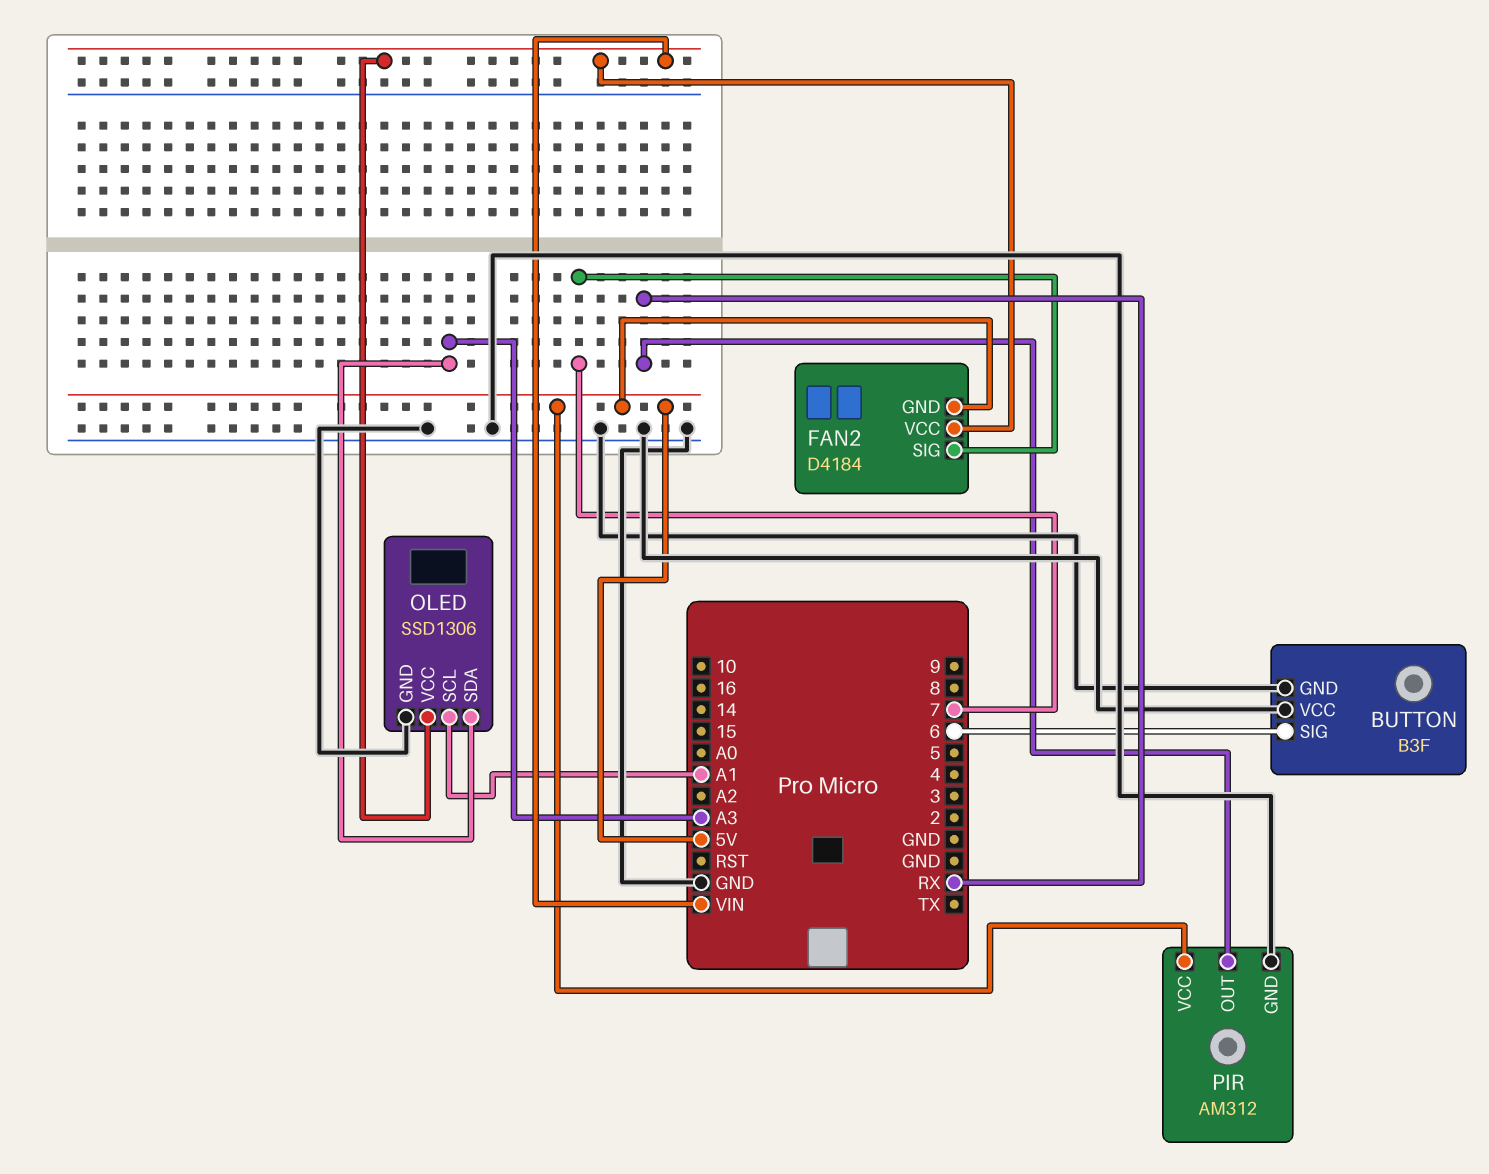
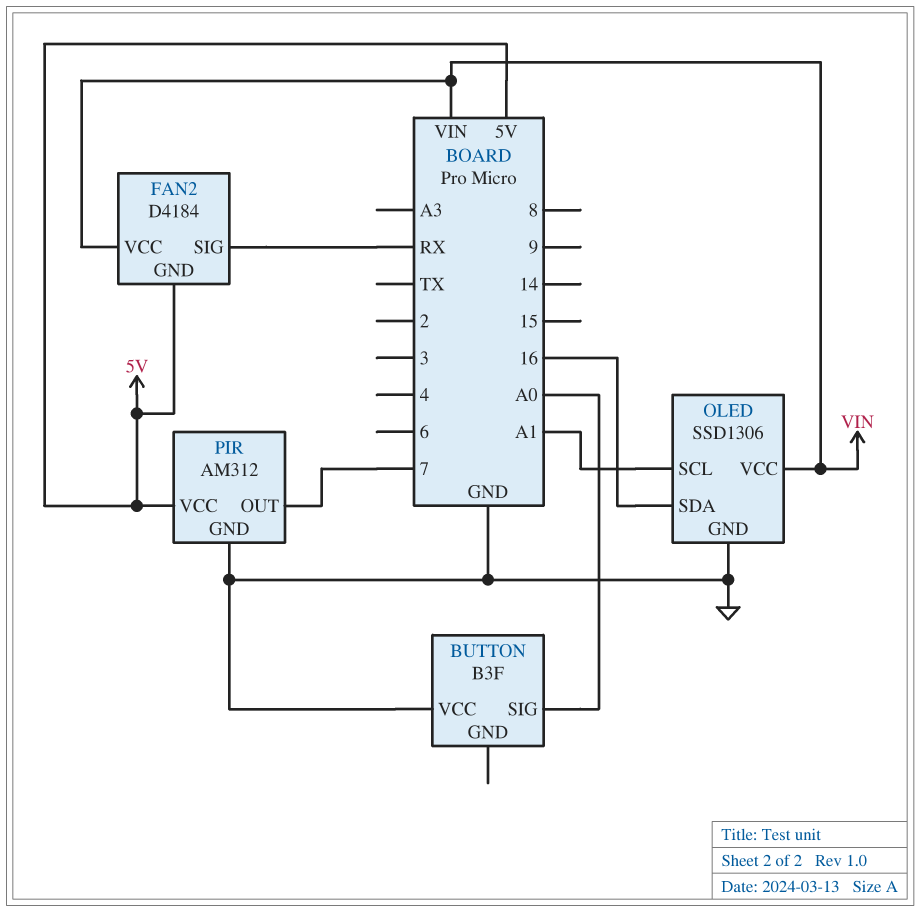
BUTTON pin GND: GND -> none
BUTTON pin SIG: 6 -> A0
FAN2 pin SIG: 7 -> RX
OLED pin SDA: A3 -> 16
PIR pin OUT: RX -> 7

